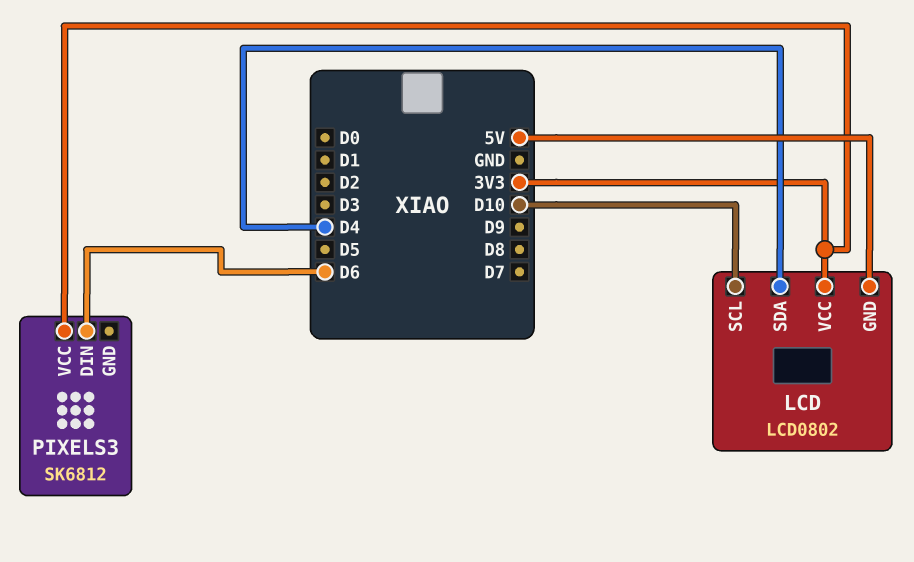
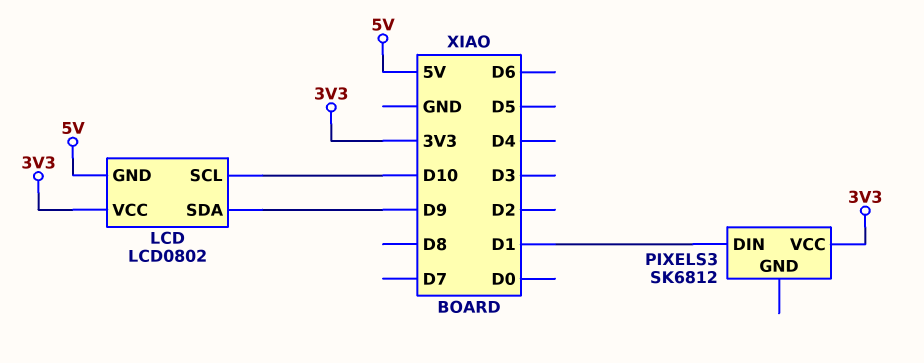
LCD pin SDA: D4 -> D9
PIXELS3 pin DIN: D6 -> D1

